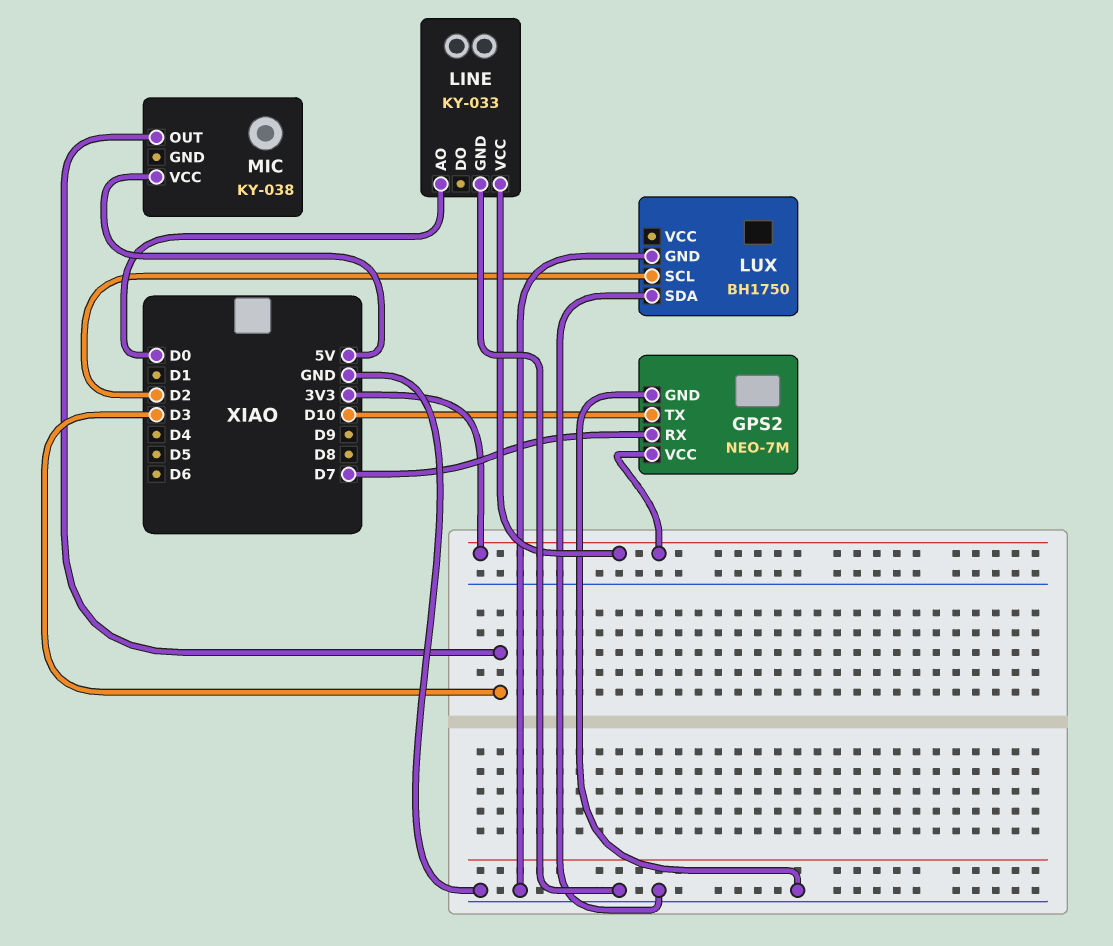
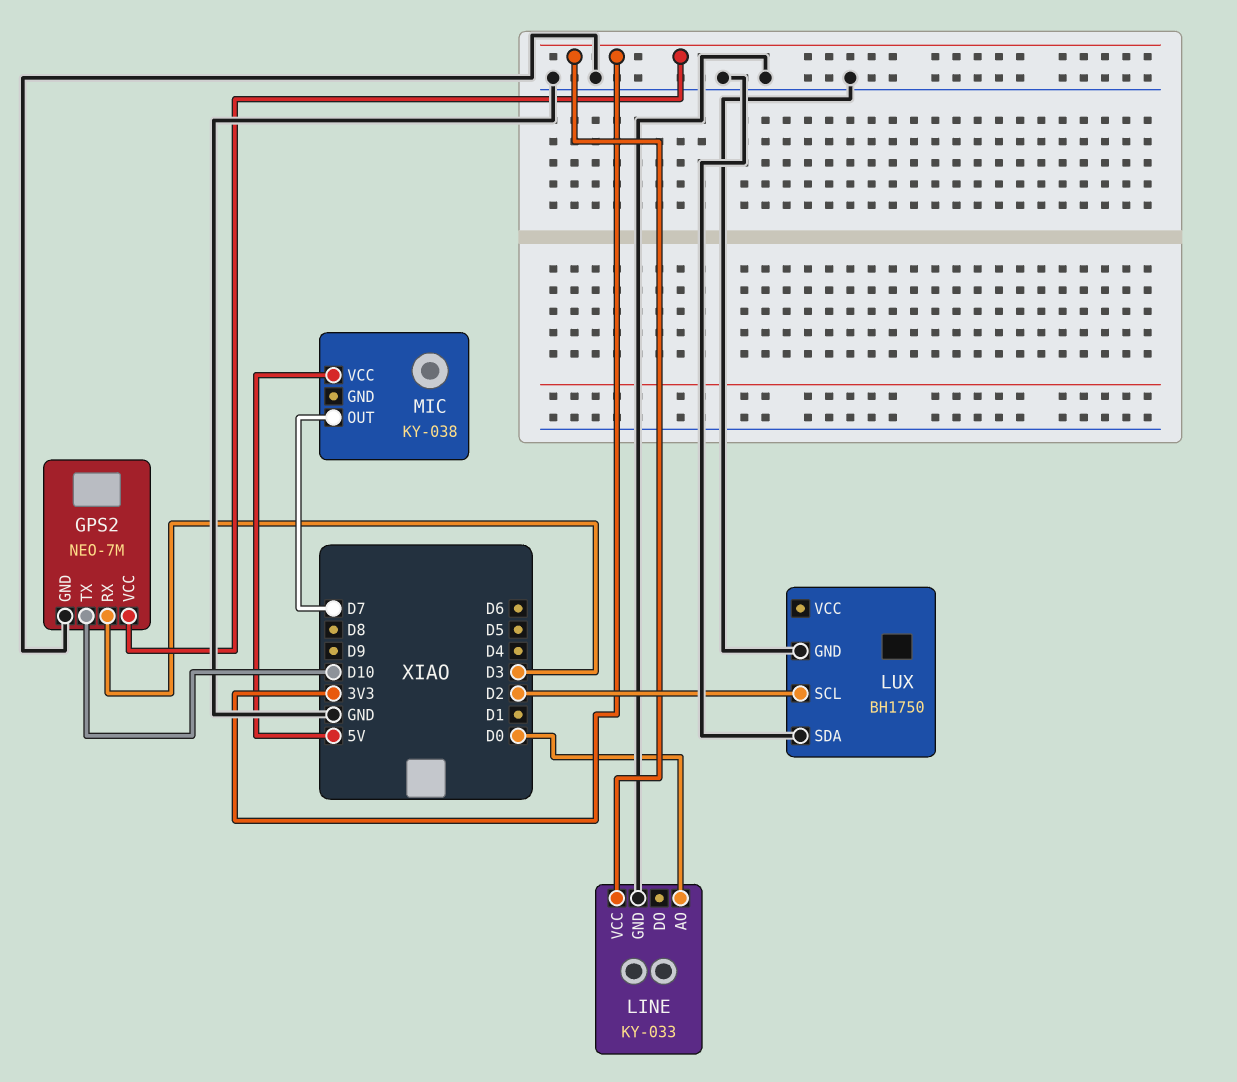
GPS2 pin RX: D7 -> D3
MIC pin OUT: D3 -> D7

